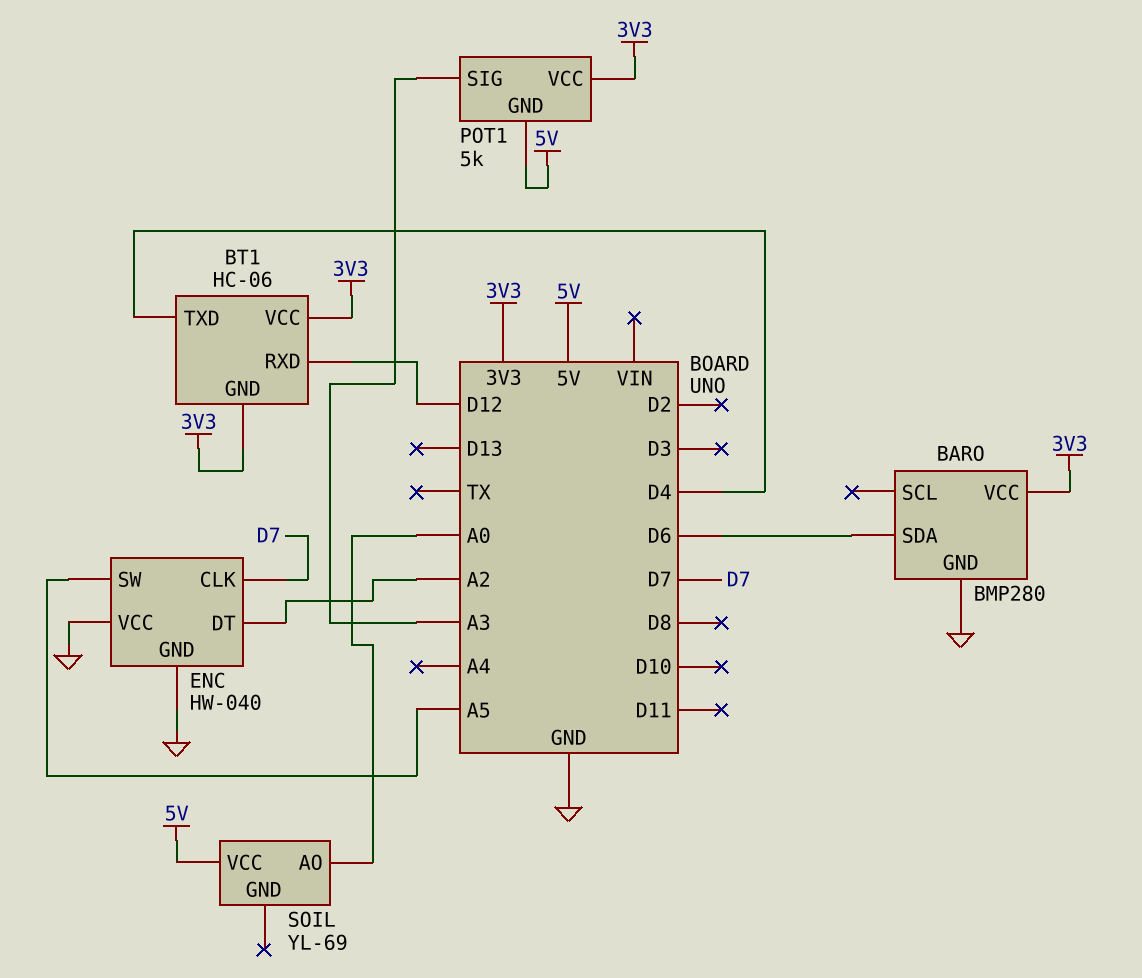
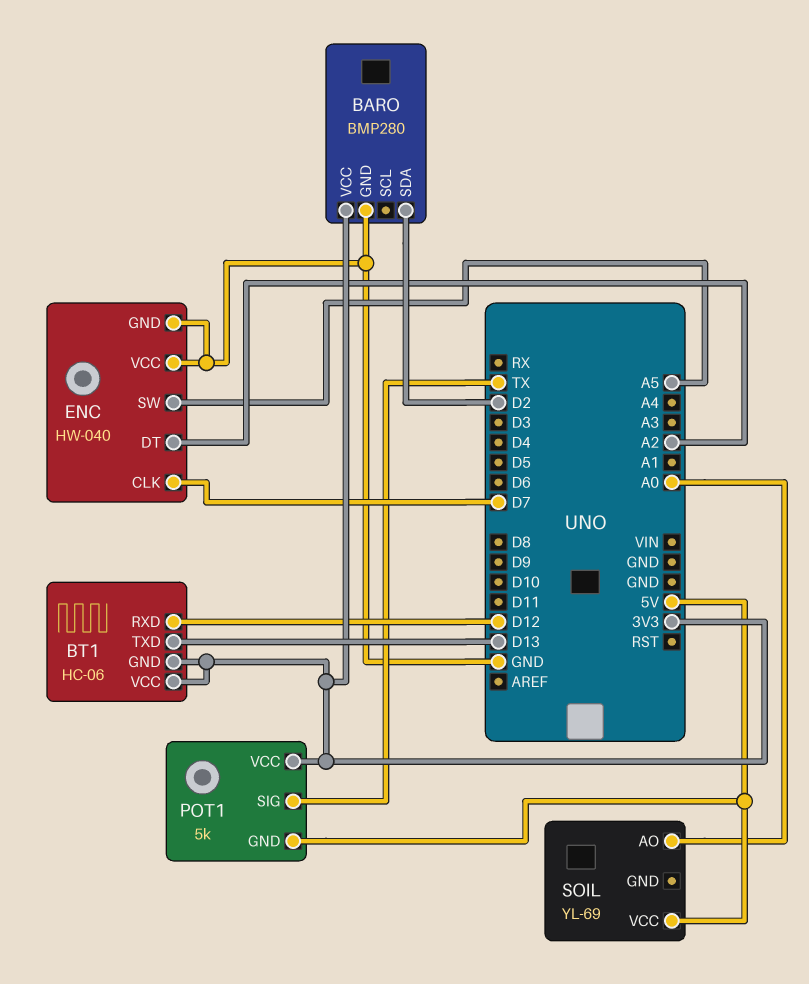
BARO pin SDA: D6 -> D2
BT1 pin TXD: D4 -> D13
POT1 pin SIG: A3 -> TX

